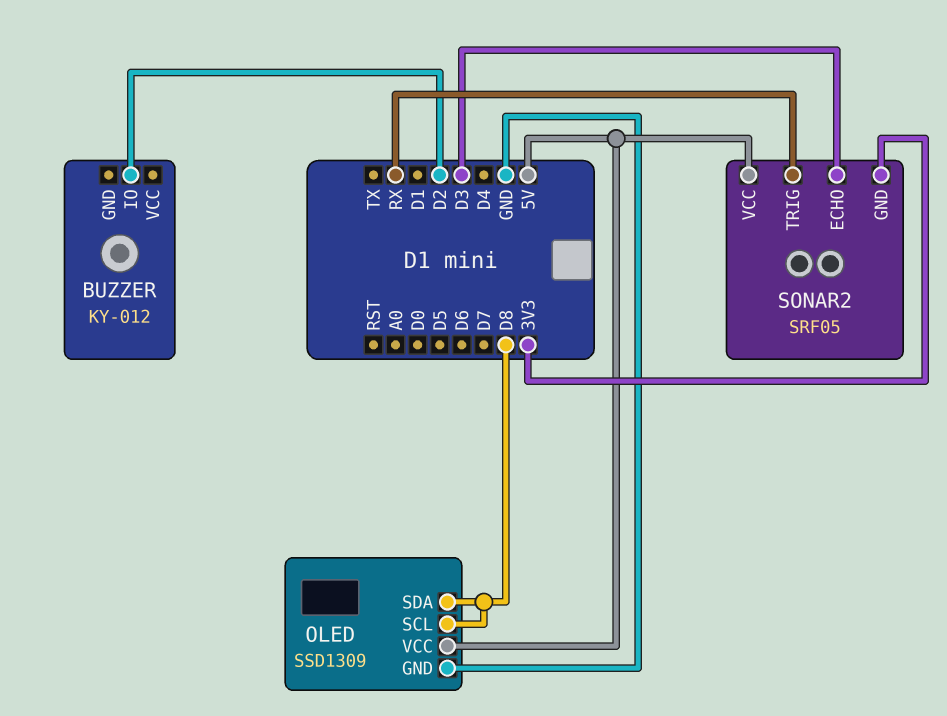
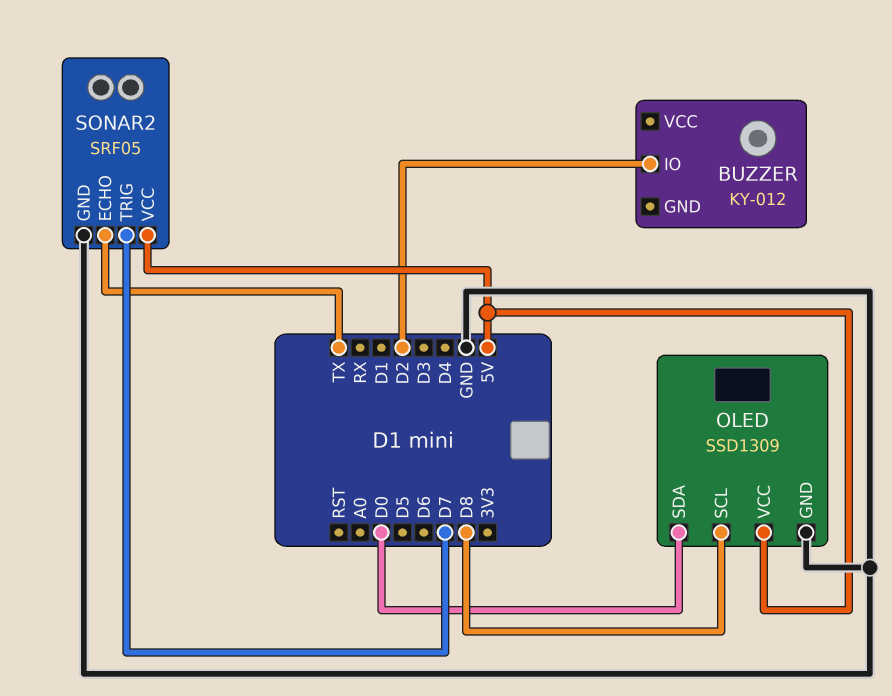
OLED pin SDA: D8 -> D0
SONAR2 pin ECHO: D3 -> TX
SONAR2 pin GND: 3V3 -> GND
SONAR2 pin TRIG: RX -> D7

